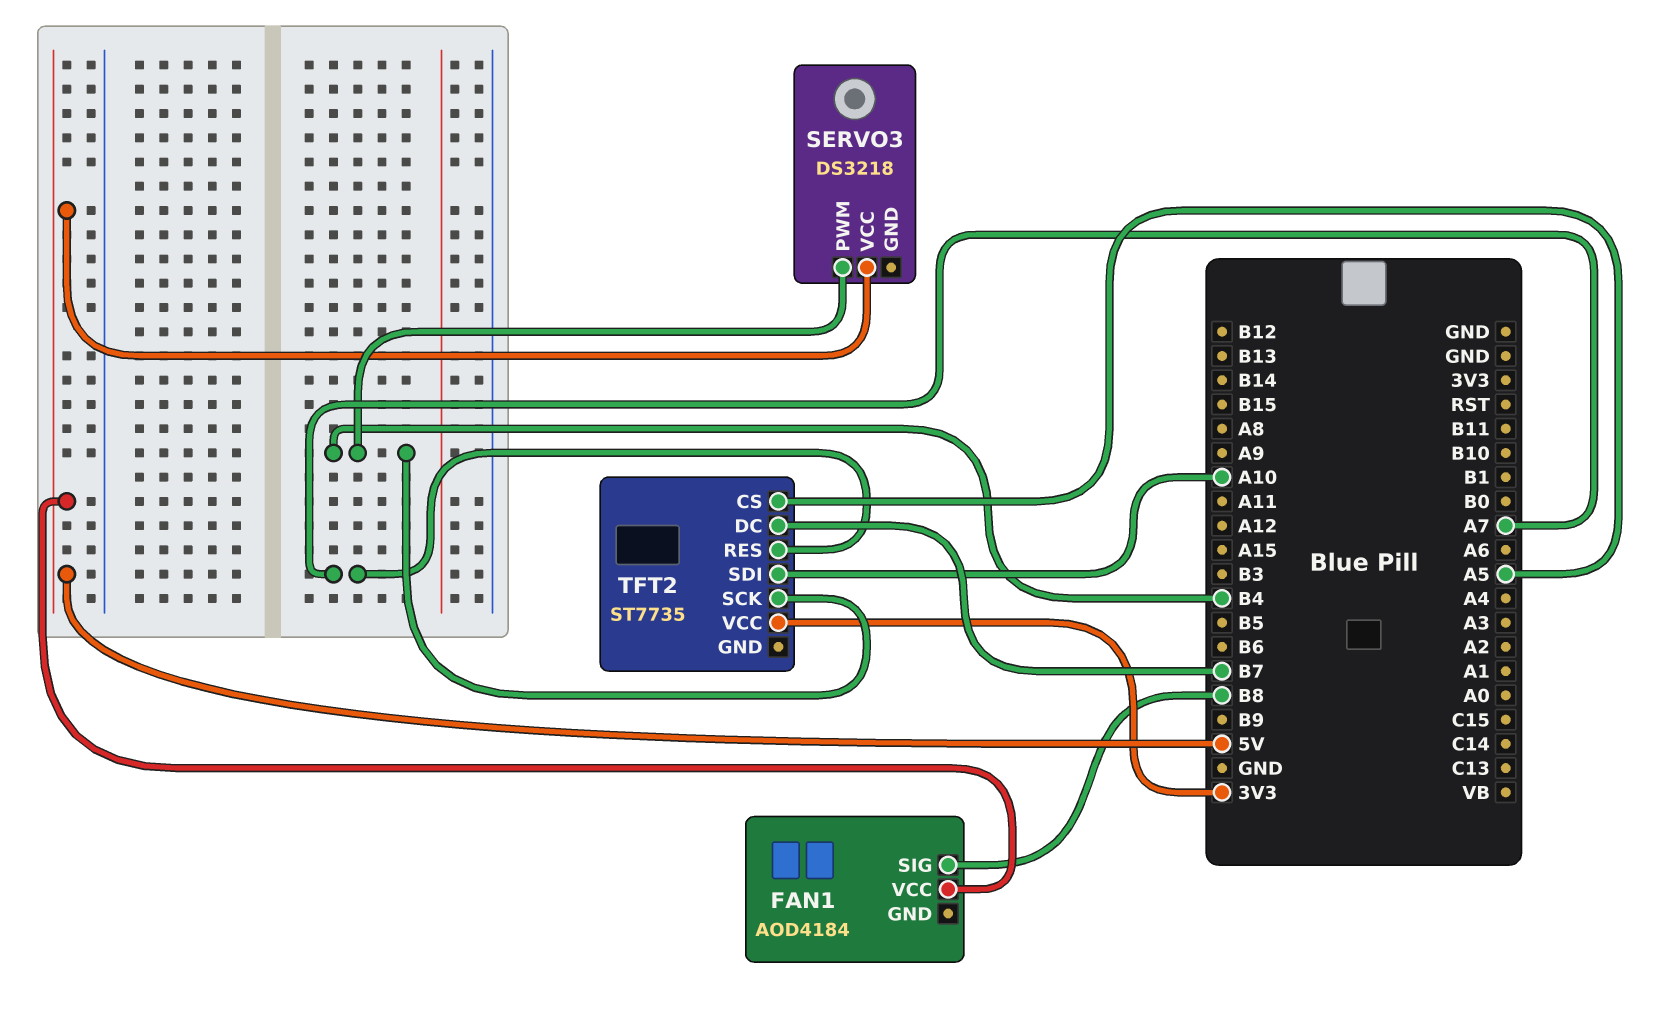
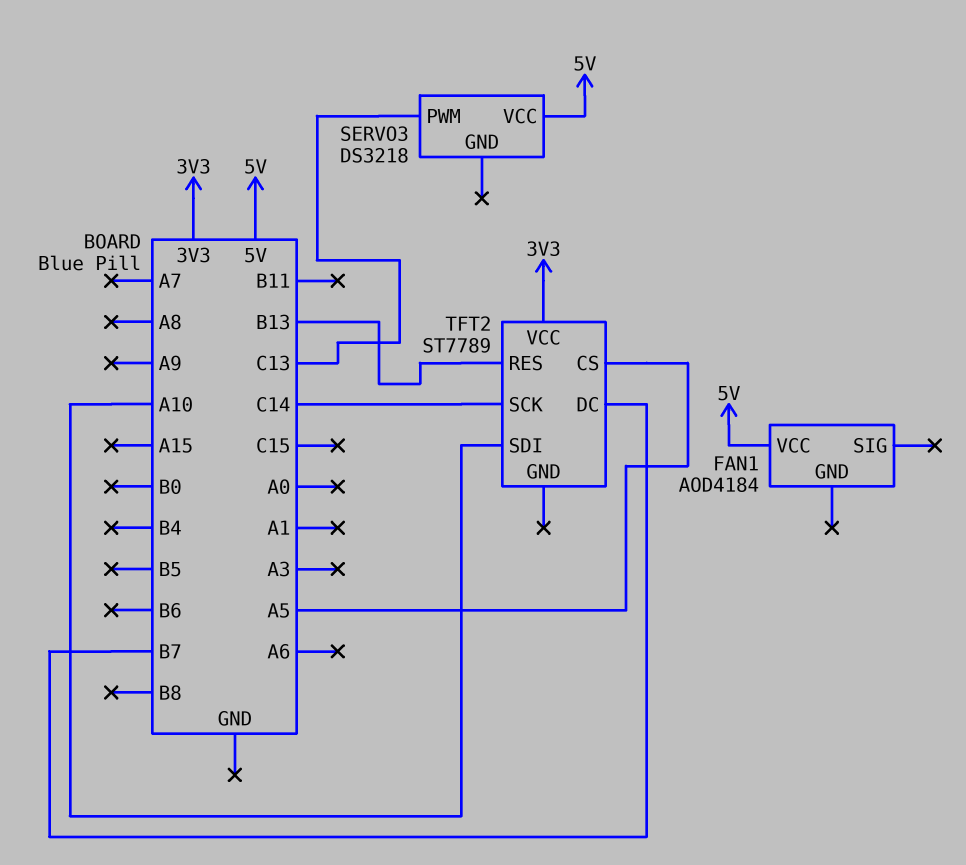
FAN1 pin SIG: B8 -> none
SERVO3 pin PWM: B4 -> C13
TFT2: ST7735 -> ST7789
TFT2 pin RES: A7 -> B13
TFT2 pin SCK: B4 -> C14

